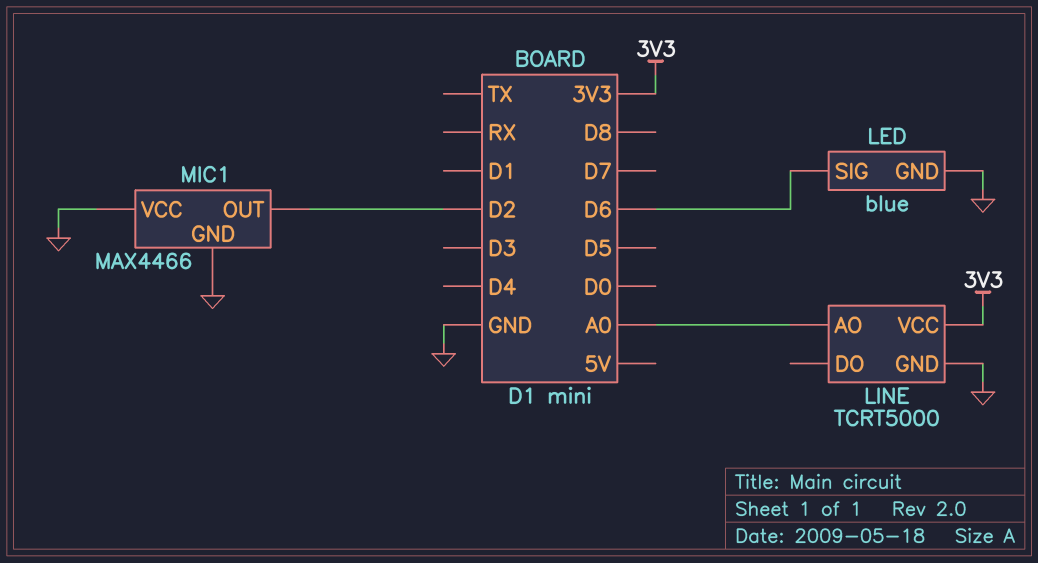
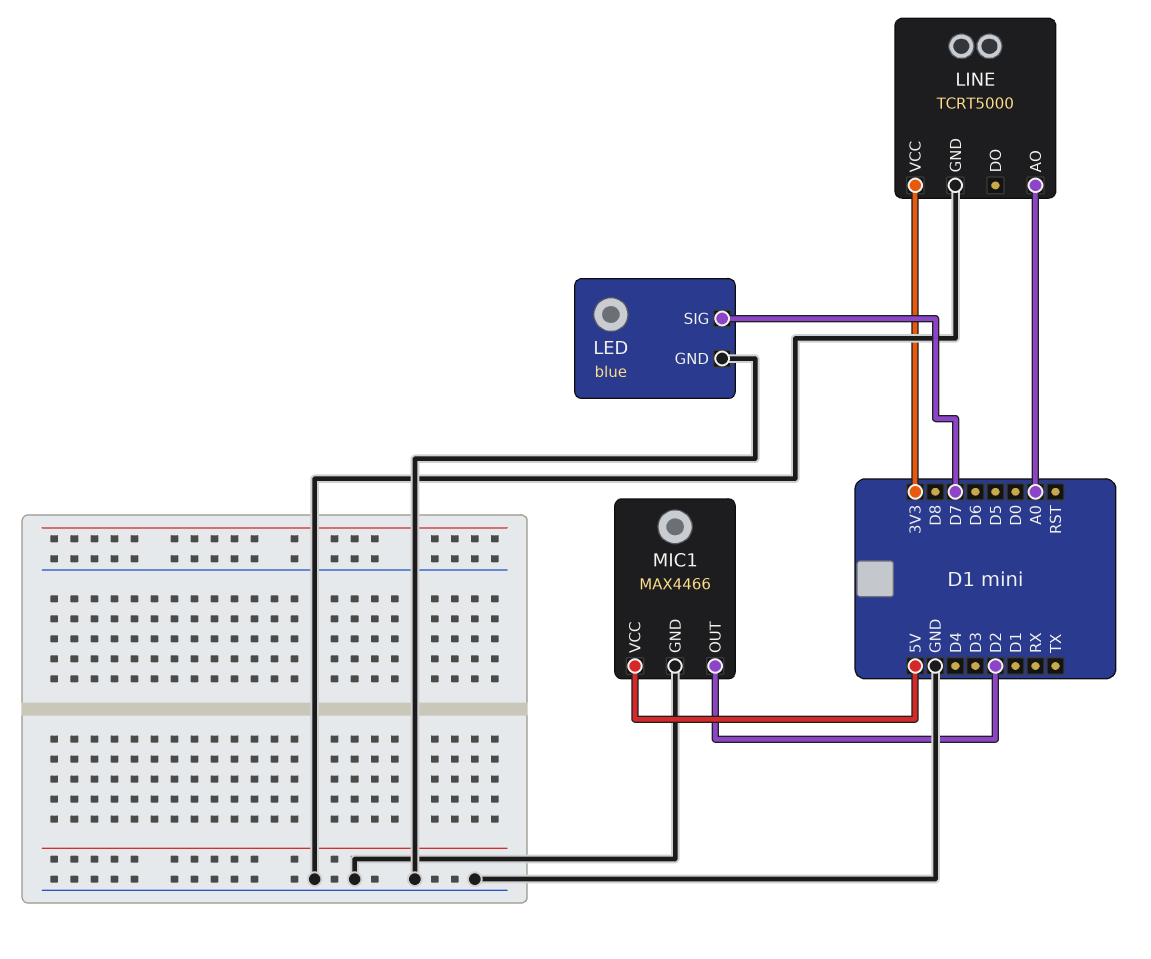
LED pin SIG: D6 -> D7
MIC1 pin VCC: GND -> 5V

